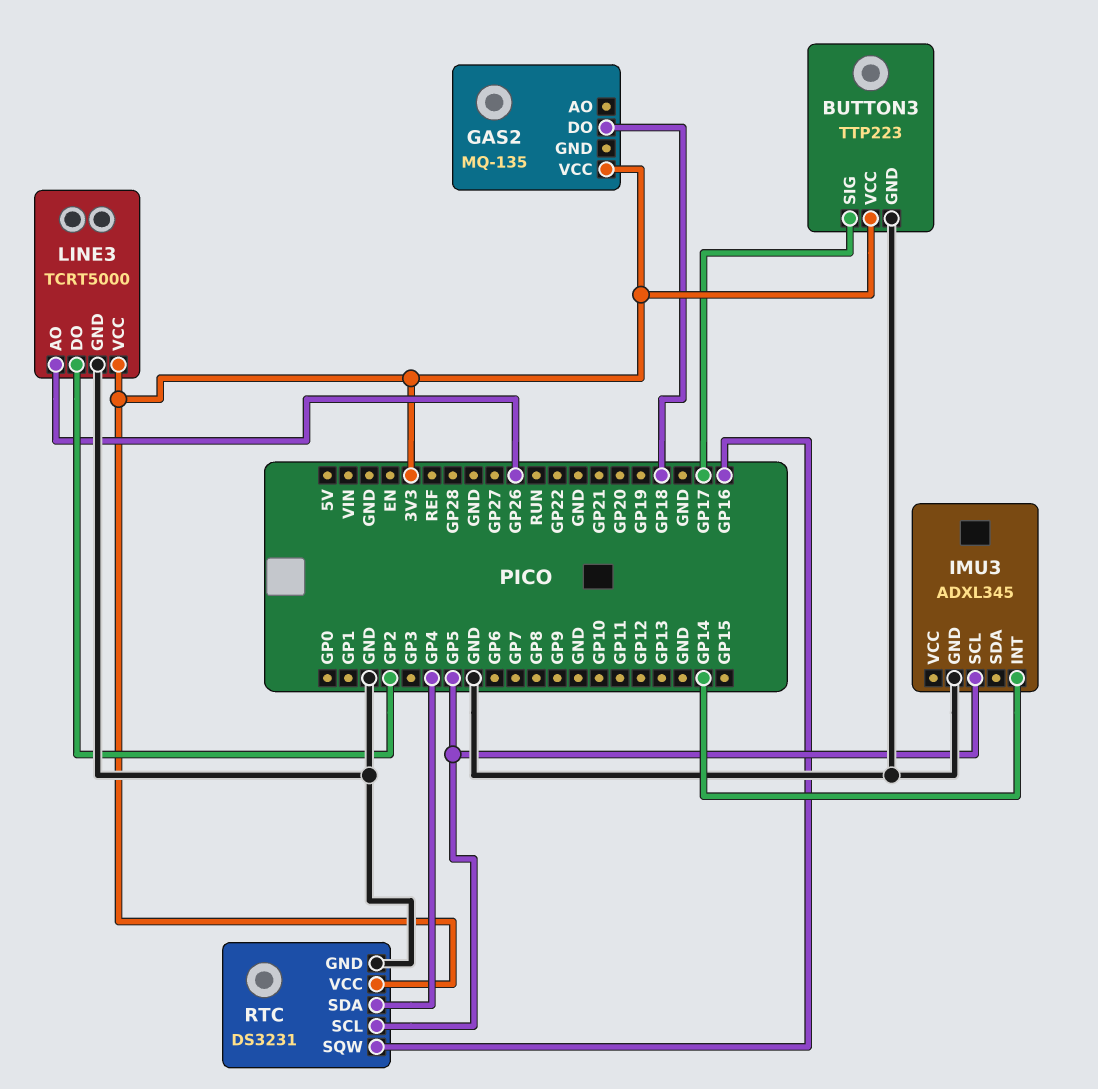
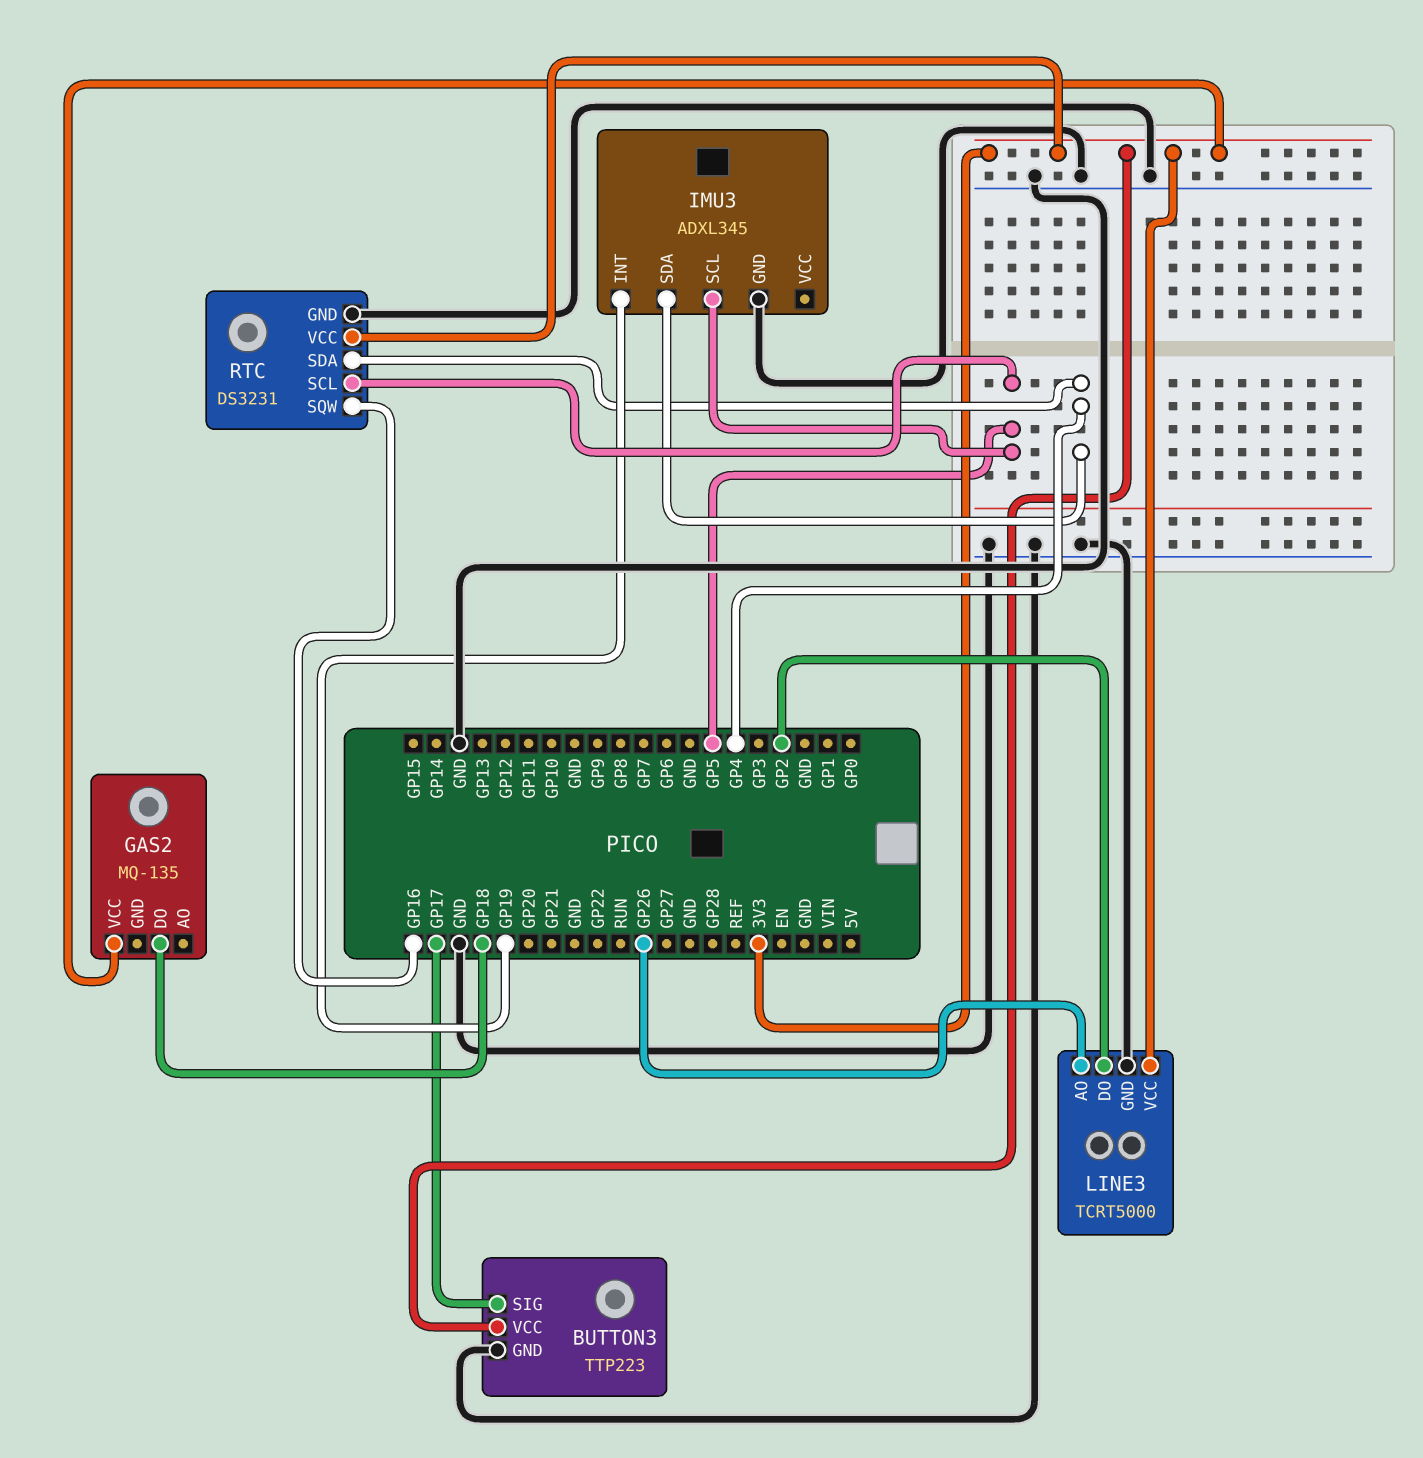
IMU3 pin INT: GP14 -> GP19
IMU3 pin SDA: none -> GP4

